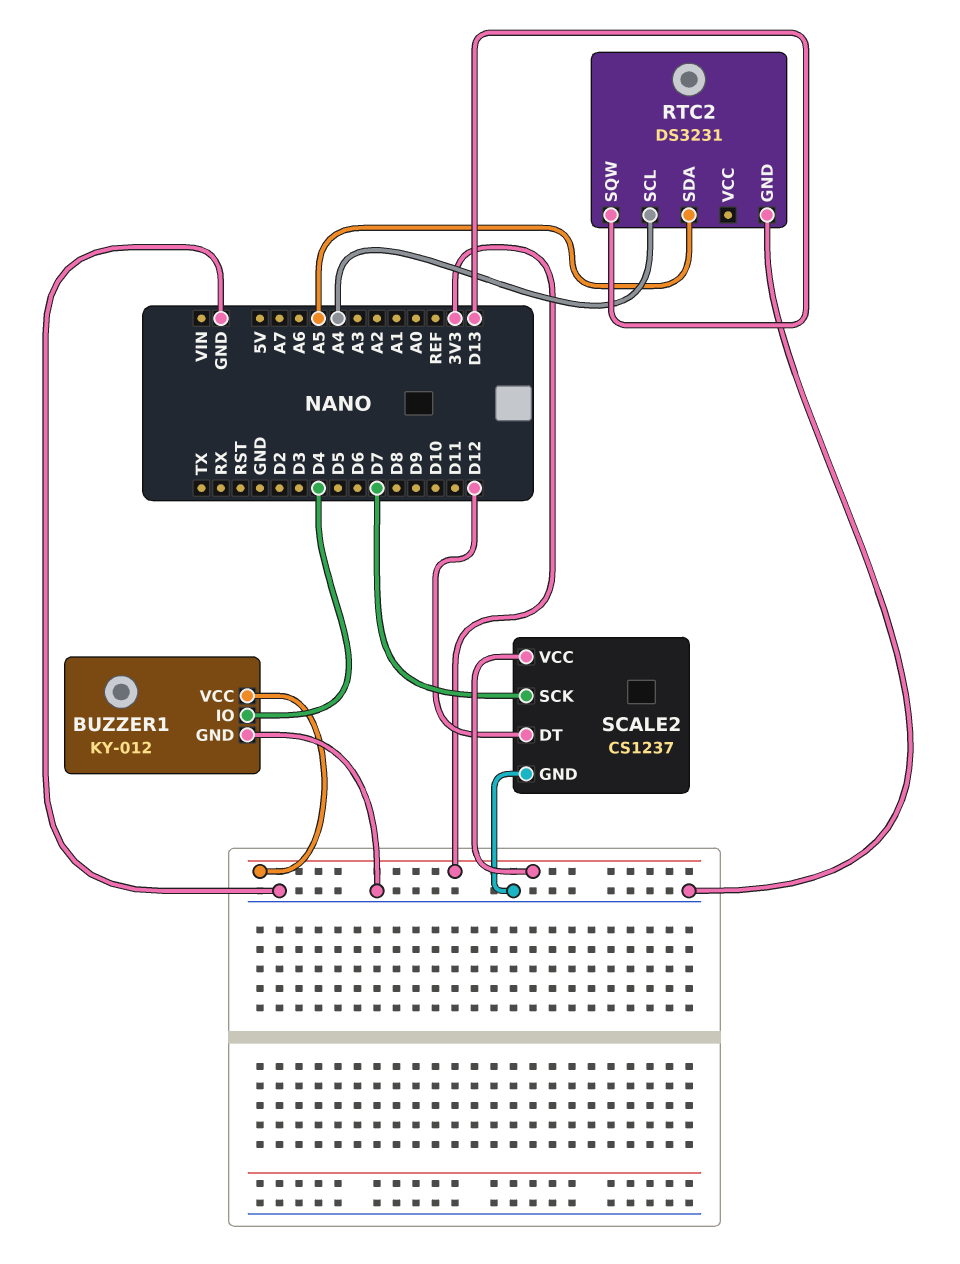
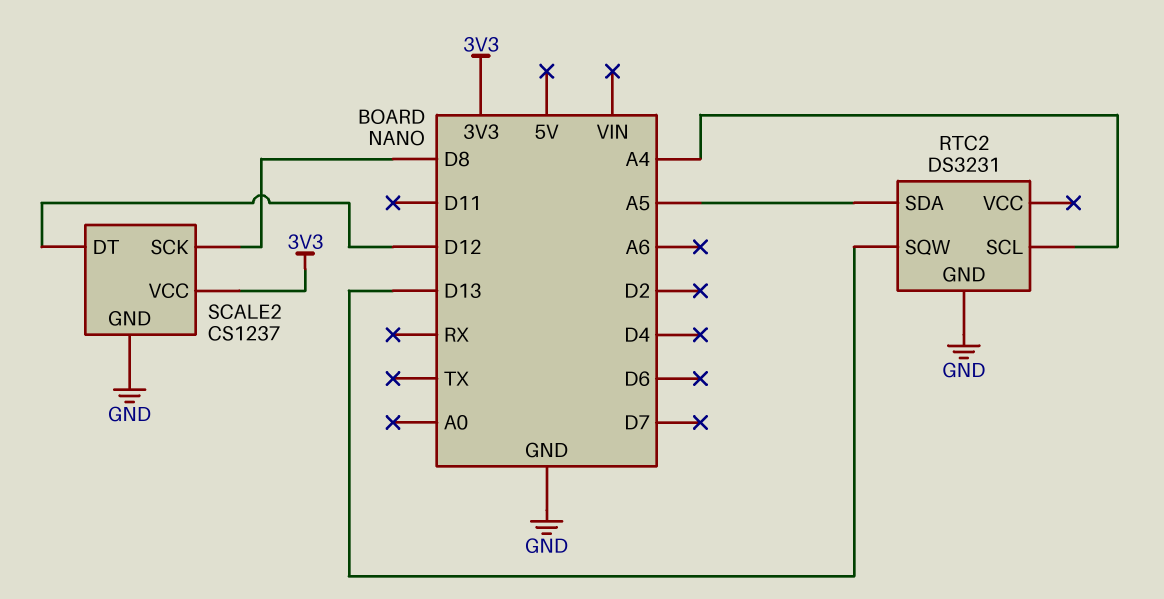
BUZZER1: KY-012 -> none
BUZZER1 pin GND: GND -> none
BUZZER1 pin IO: D4 -> none
BUZZER1 pin VCC: 3V3 -> none
SCALE2 pin SCK: D7 -> D8

